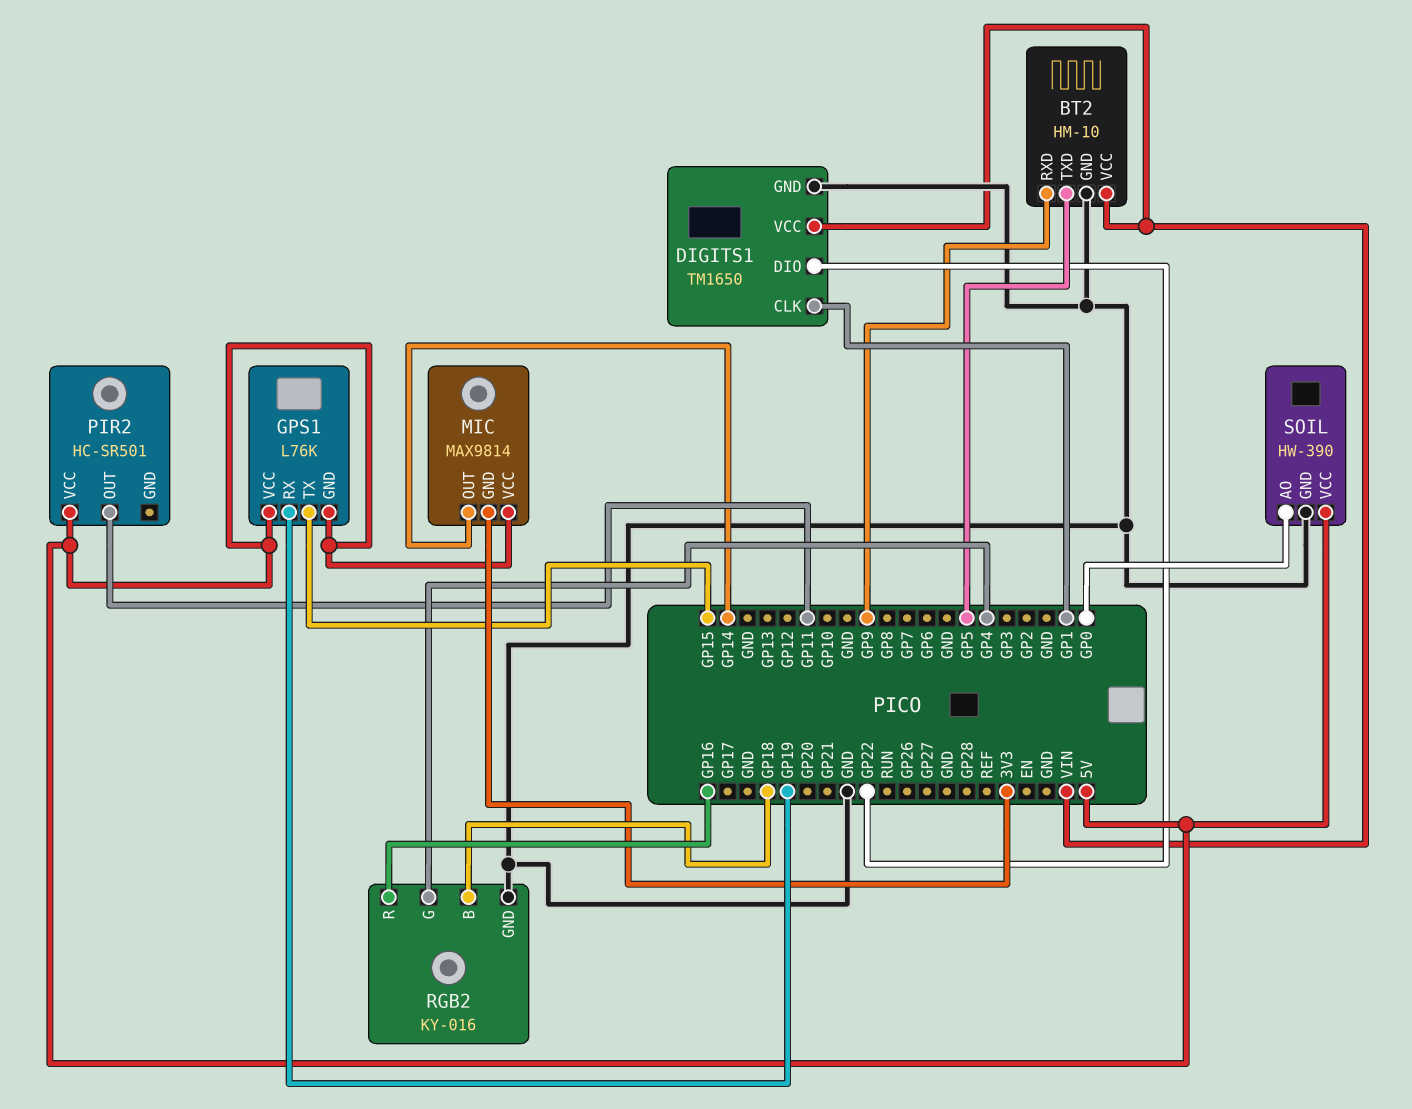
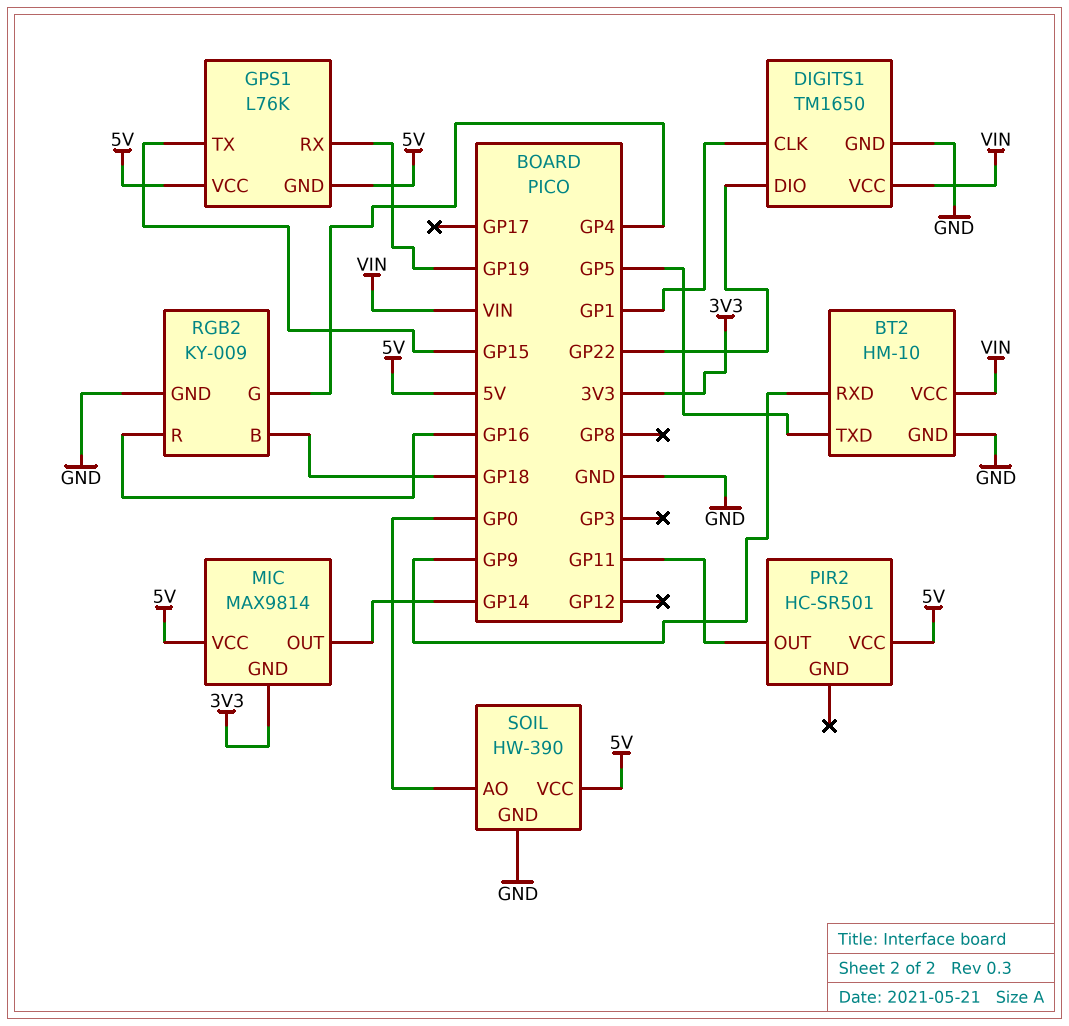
RGB2: KY-016 -> KY-009

